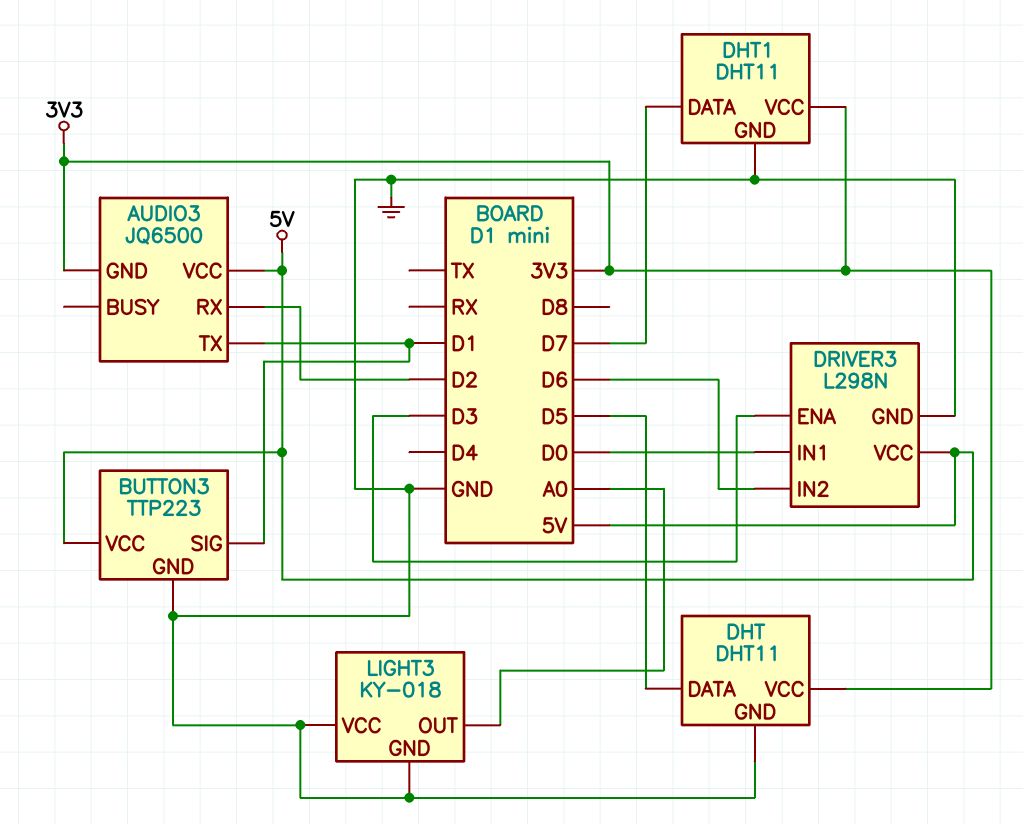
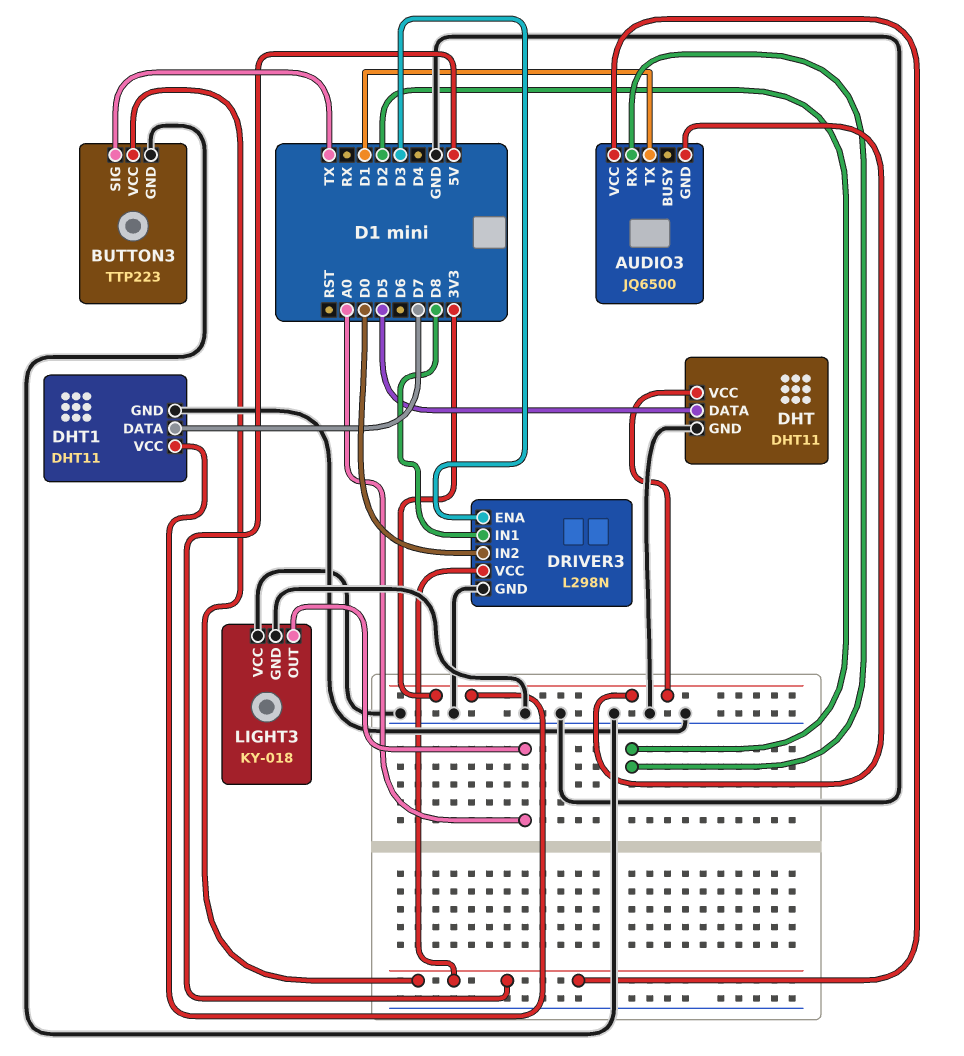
BUTTON3 pin SIG: D1 -> TX
DRIVER3 pin IN1: D0 -> D8
DRIVER3 pin IN2: D6 -> D0

